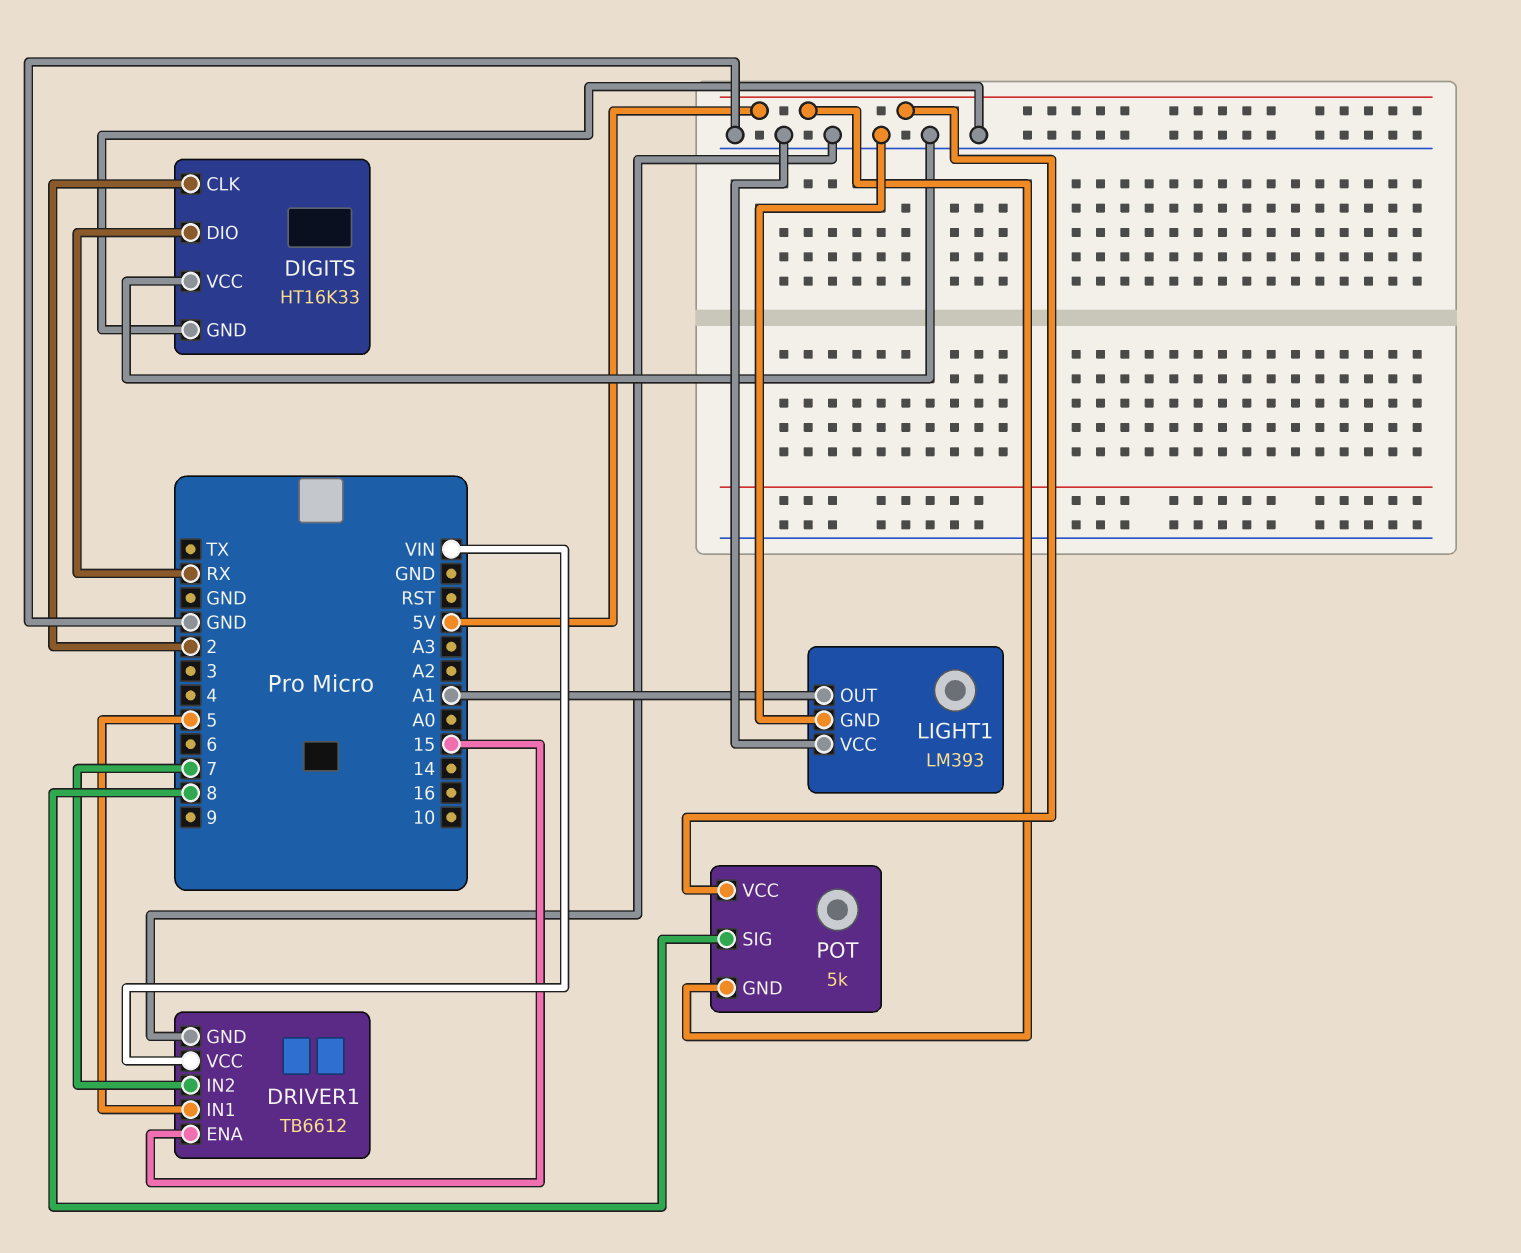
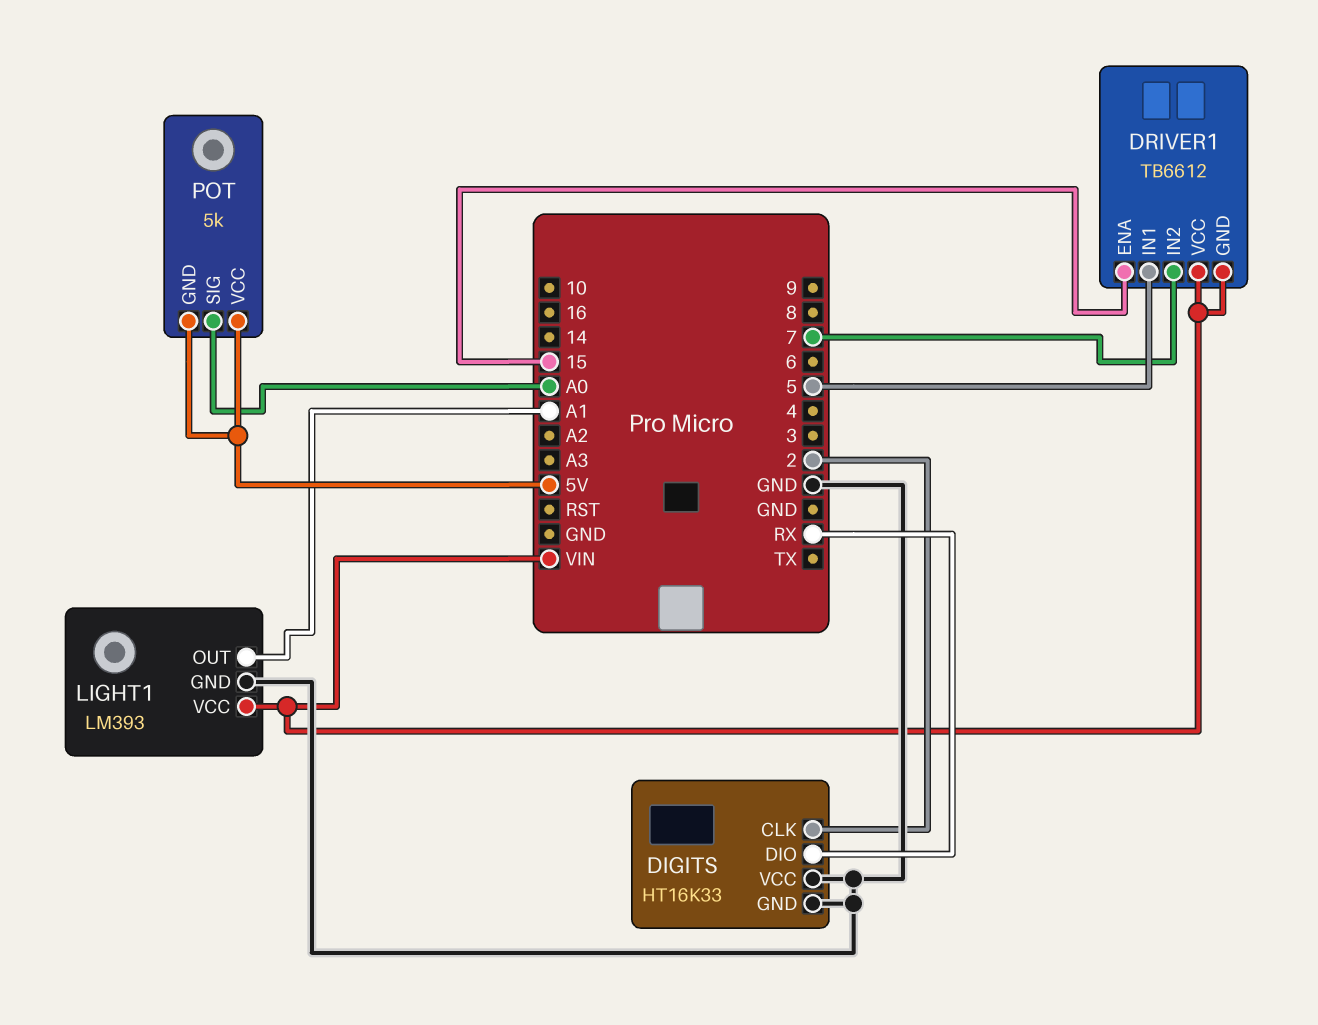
DRIVER1 pin GND: GND -> VIN
LIGHT1 pin VCC: GND -> VIN
POT pin SIG: 8 -> A0

